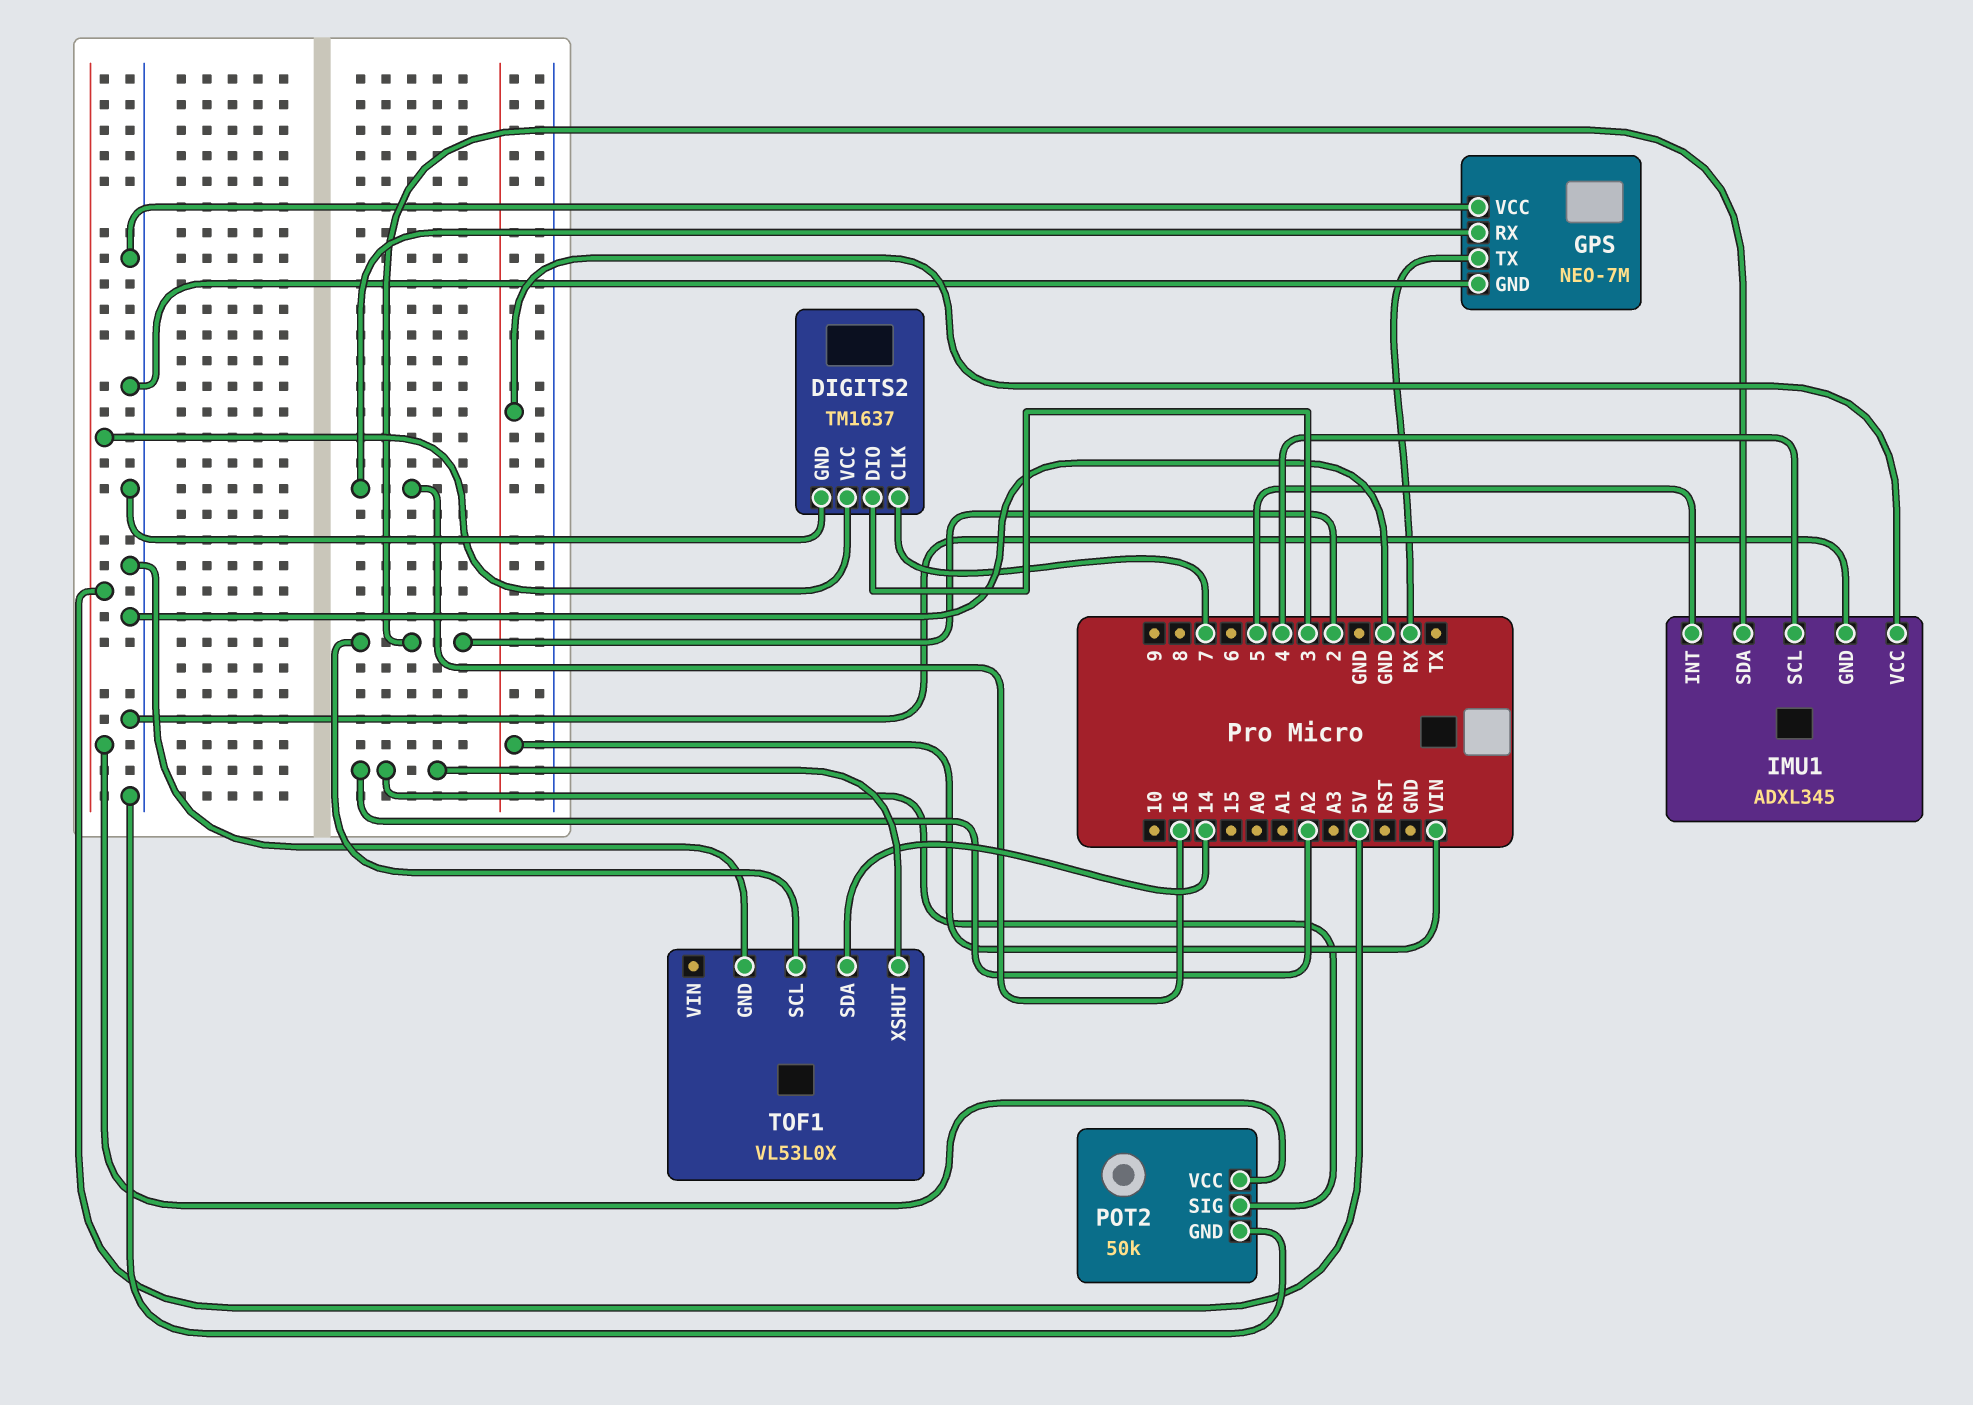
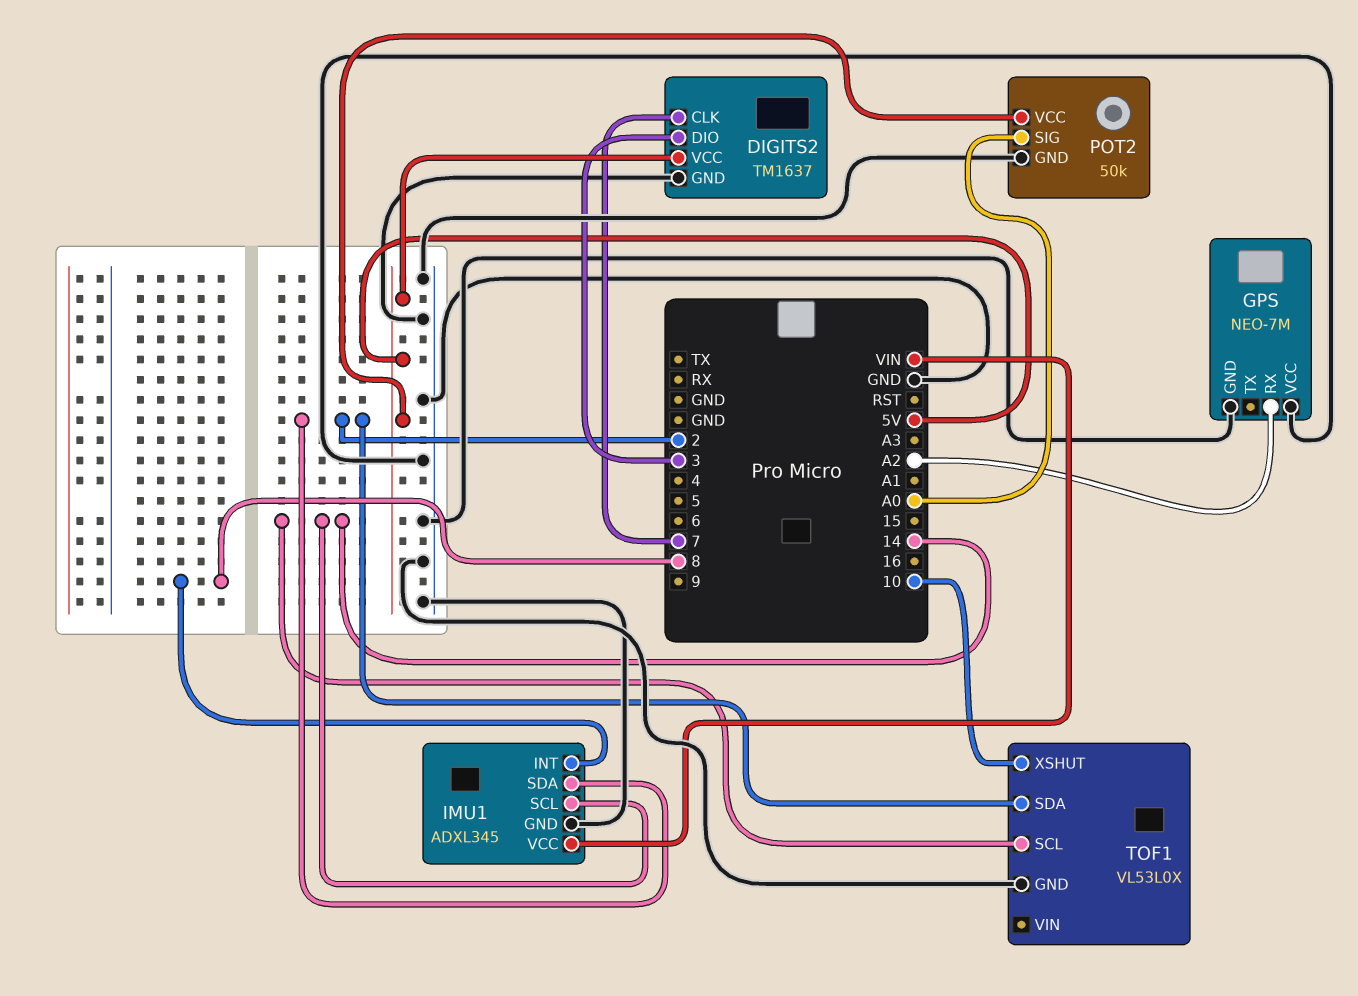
GPS pin RX: 16 -> A2
GPS pin TX: RX -> none
IMU1 pin INT: 5 -> 8
IMU1 pin SCL: 4 -> 14
POT2 pin SIG: A2 -> A0
TOF1 pin SCL: 2 -> 14
TOF1 pin SDA: 14 -> 2
TOF1 pin XSHUT: A2 -> 10

